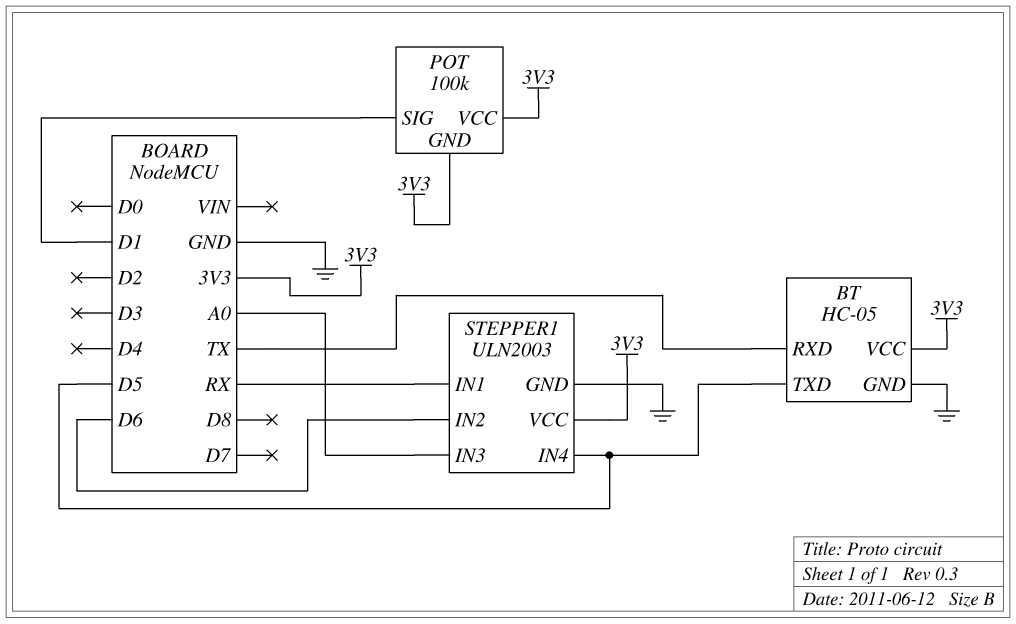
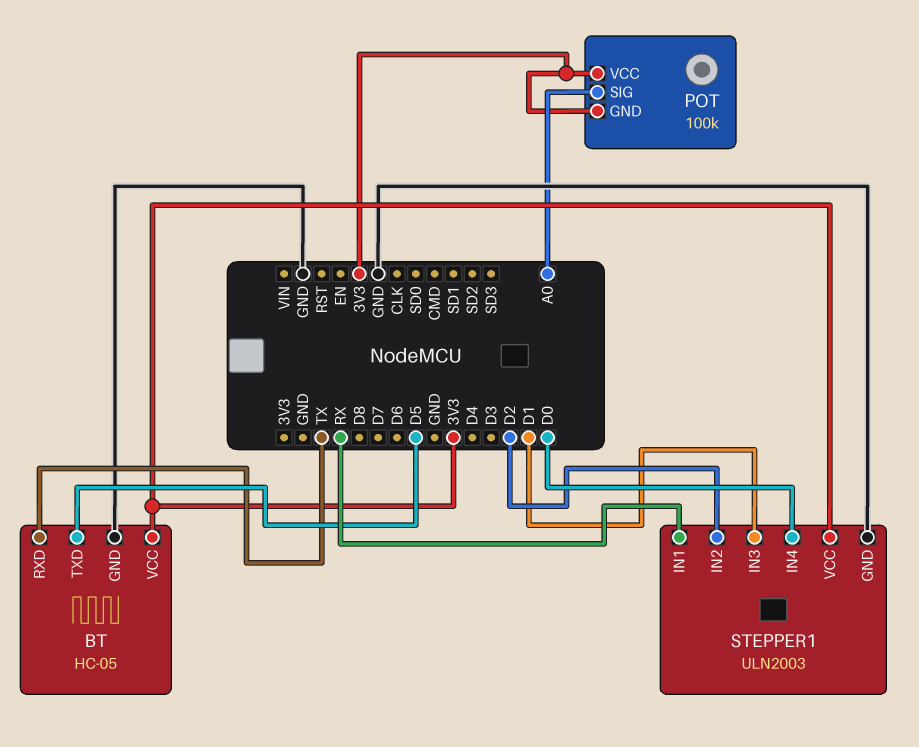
POT pin SIG: D1 -> A0
STEPPER1 pin IN2: D6 -> D2
STEPPER1 pin IN3: A0 -> D1
STEPPER1 pin IN4: D5 -> D0

